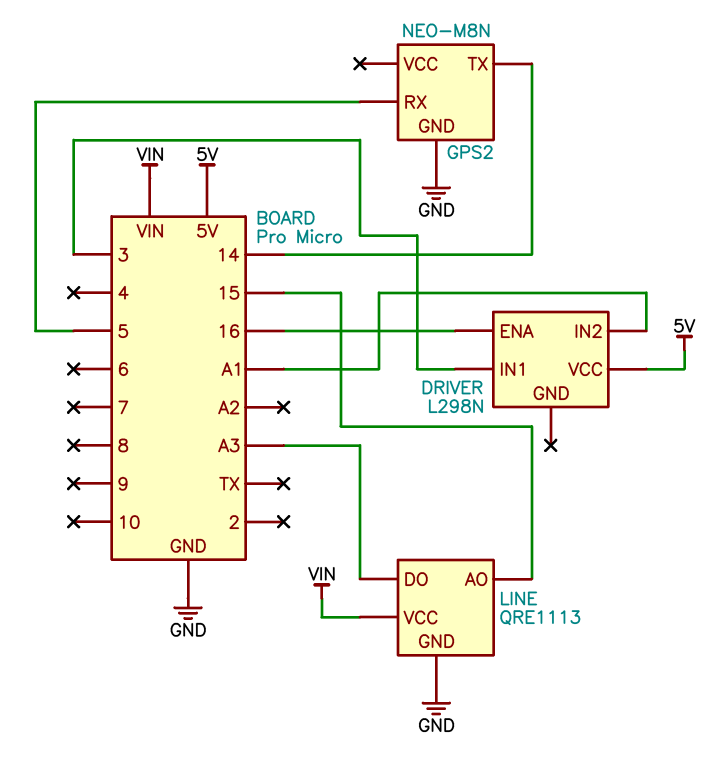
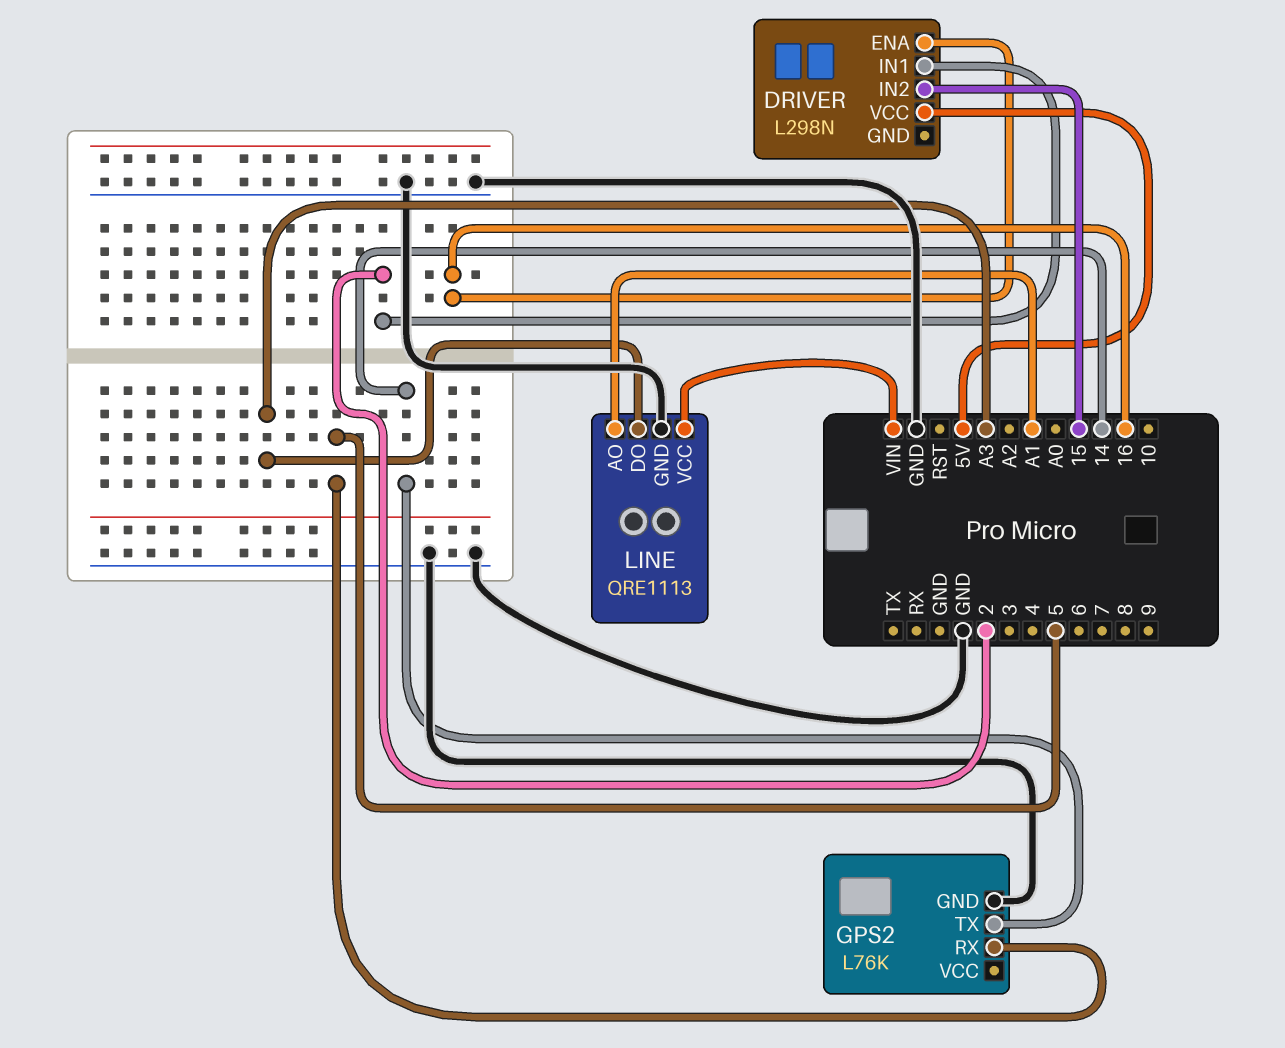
DRIVER pin IN1: 3 -> 2
DRIVER pin IN2: A1 -> 15
GPS2: NEO-M8N -> L76K
LINE pin AO: 15 -> A1

